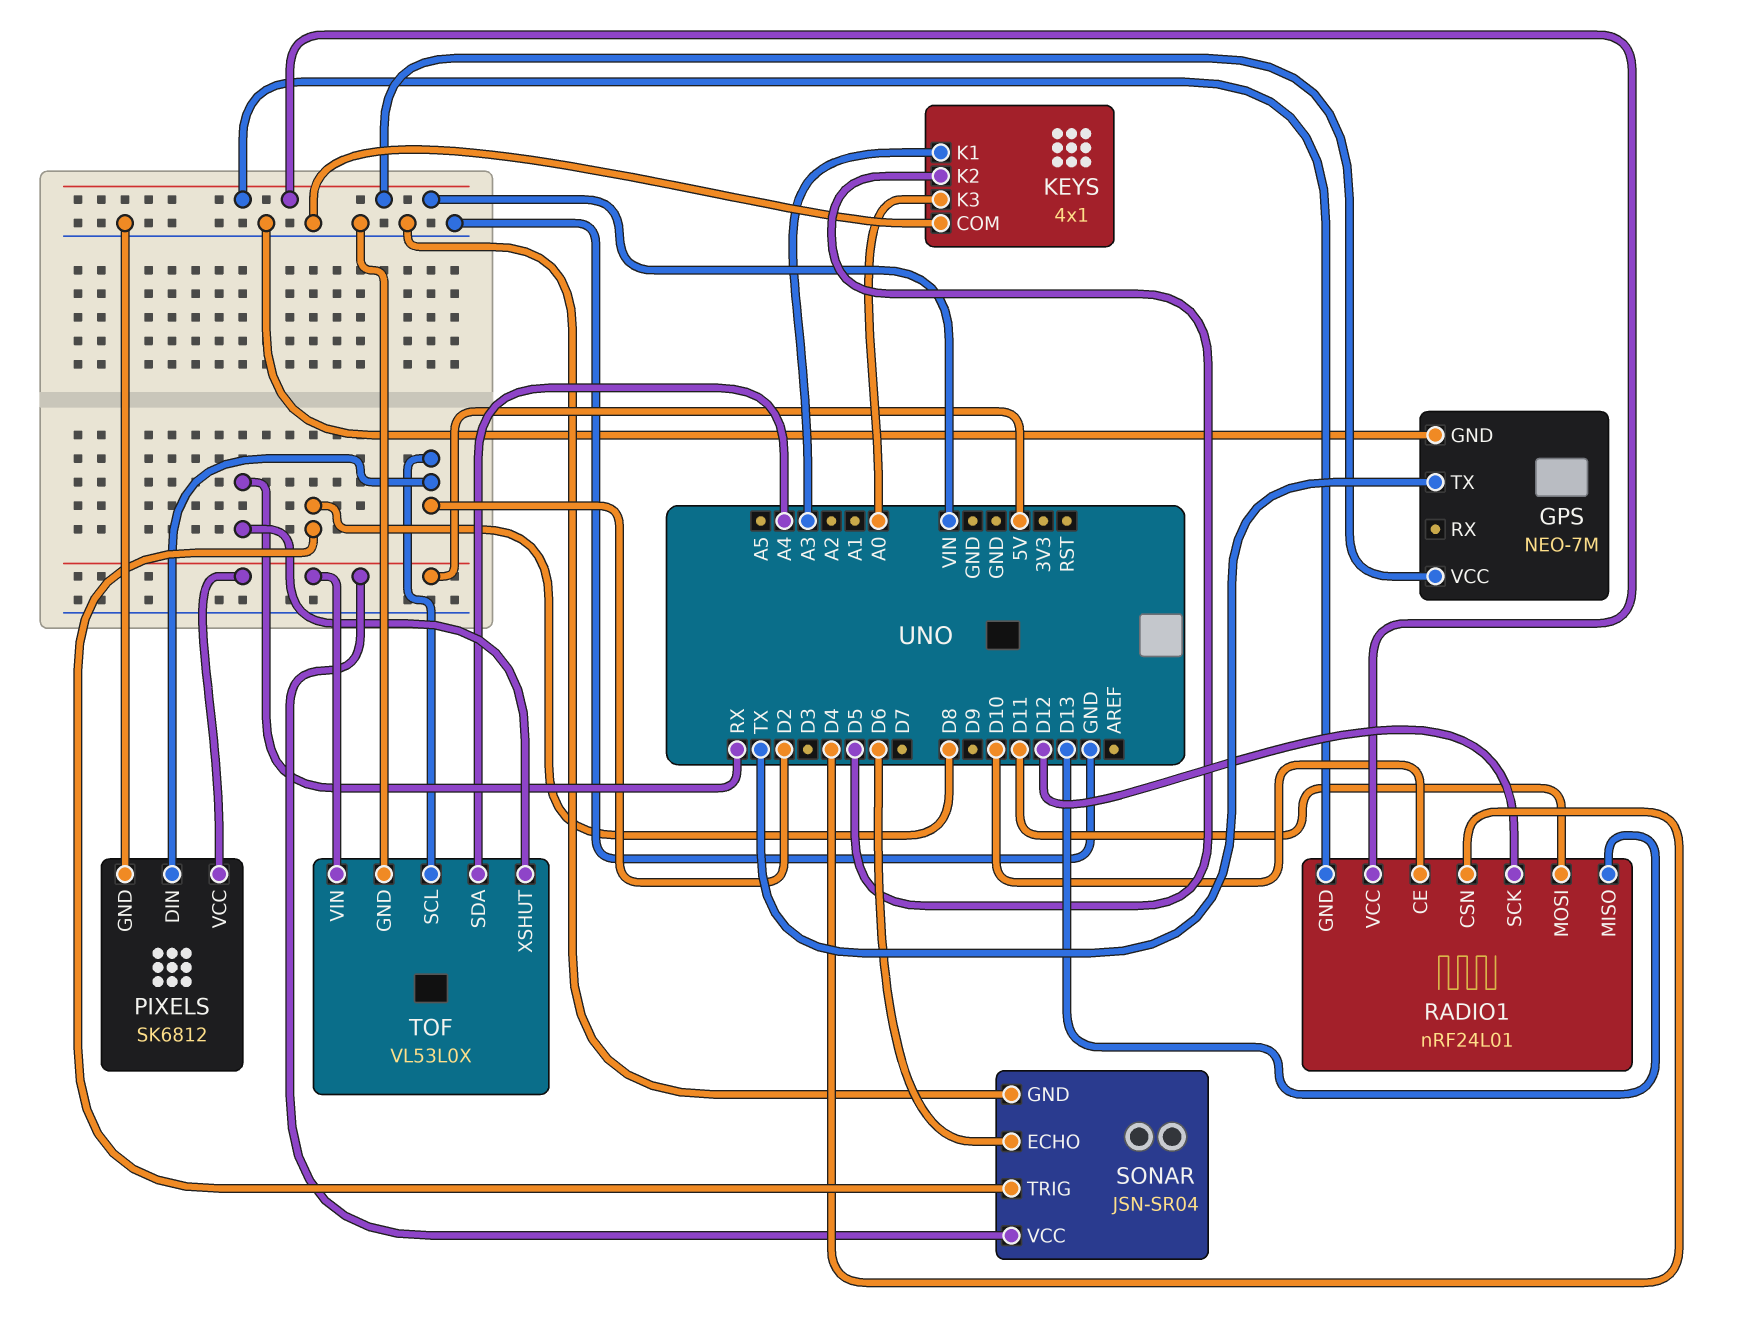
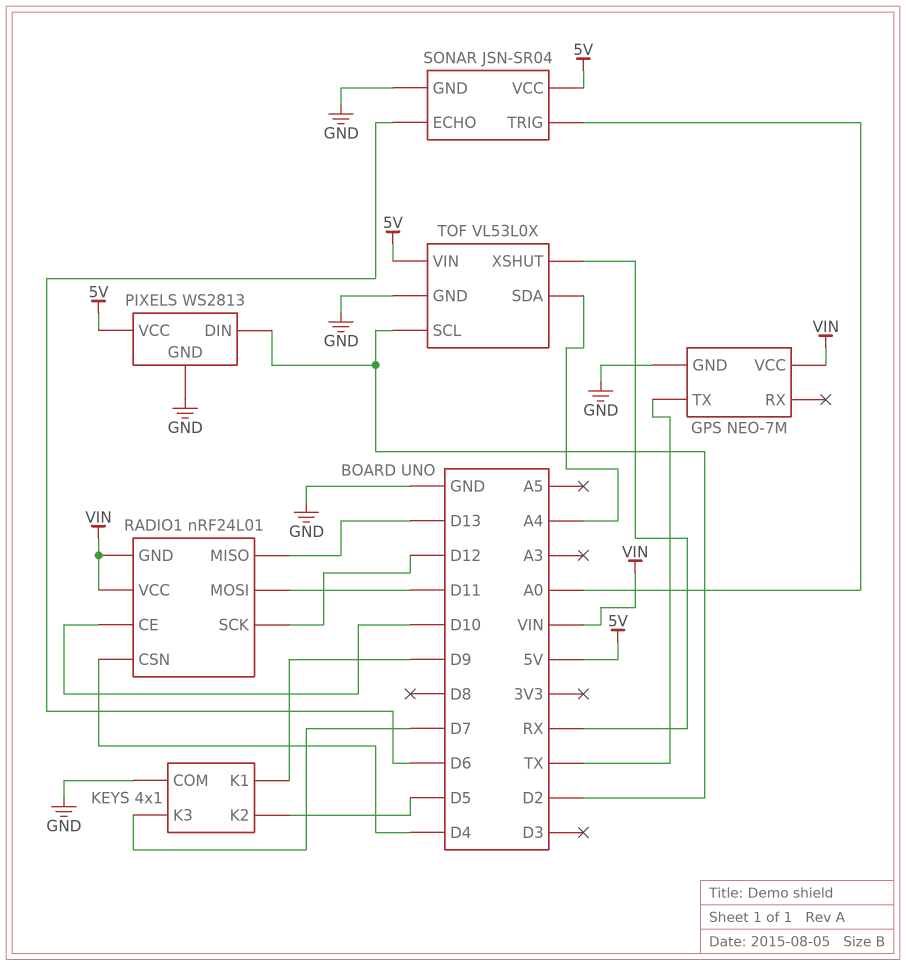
KEYS pin K1: A3 -> D9
KEYS pin K3: A0 -> D7
PIXELS: SK6812 -> WS2813
SONAR pin TRIG: D8 -> A0

